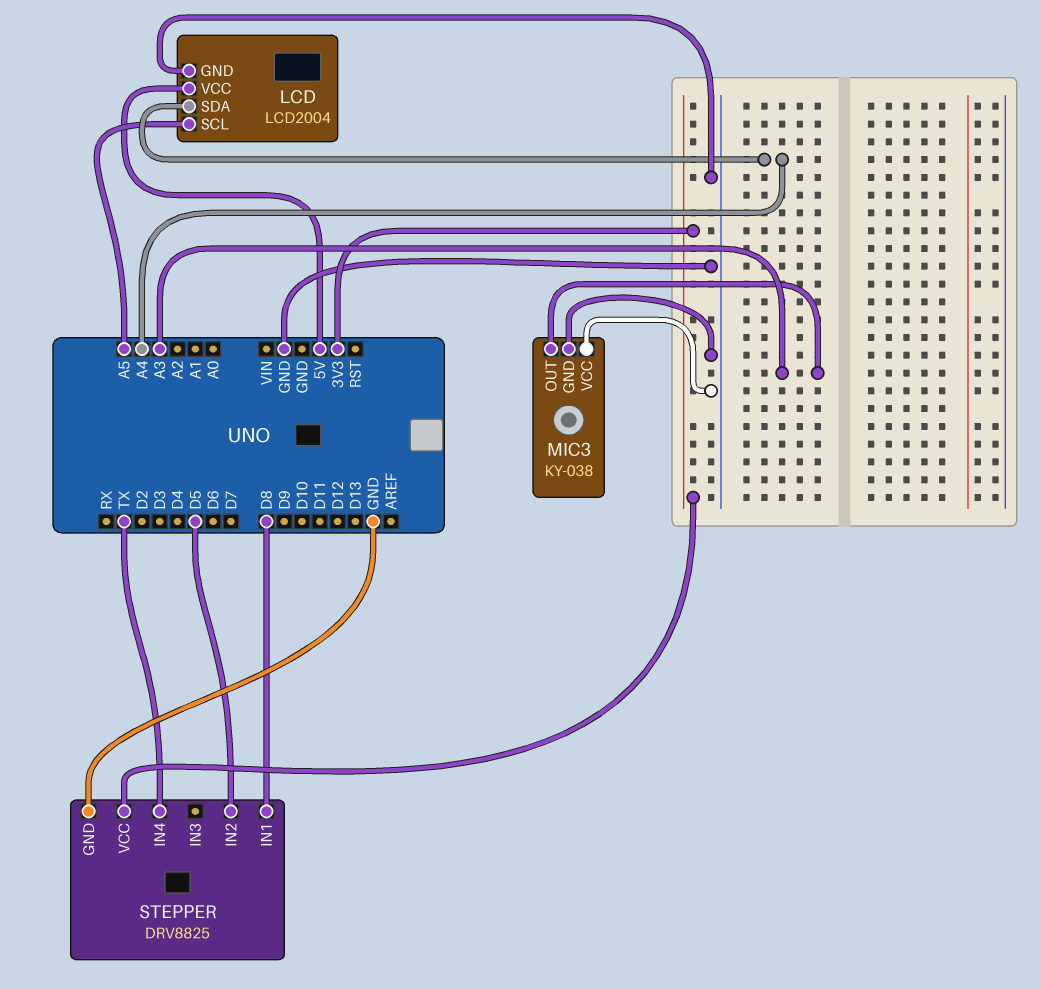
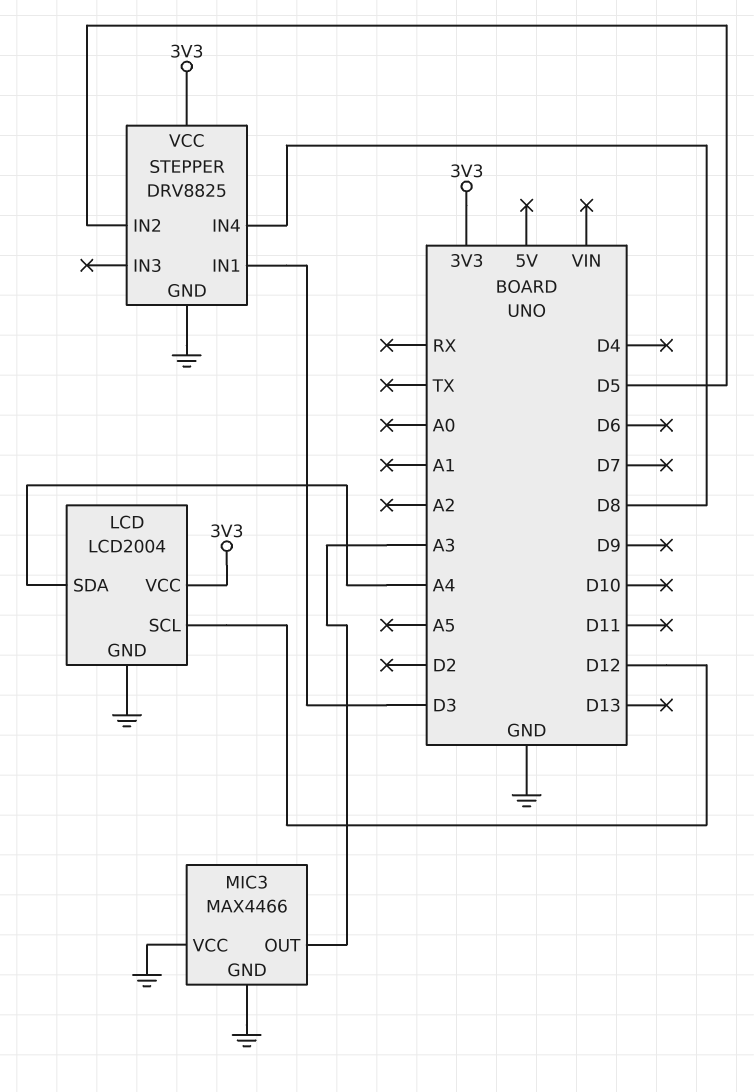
LCD pin SCL: A5 -> D12
LCD pin VCC: 5V -> 3V3
MIC3: KY-038 -> MAX4466
STEPPER pin IN1: D8 -> D3
STEPPER pin IN4: TX -> D8

